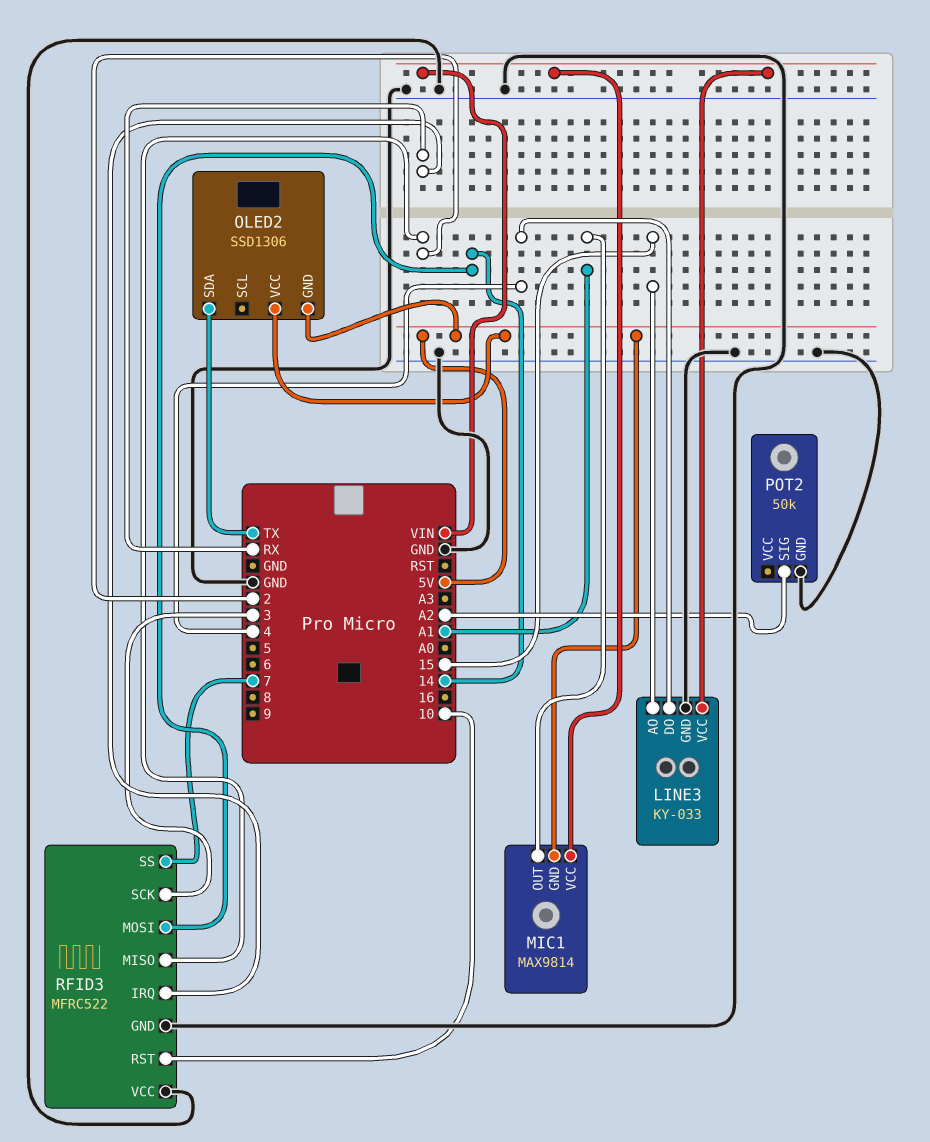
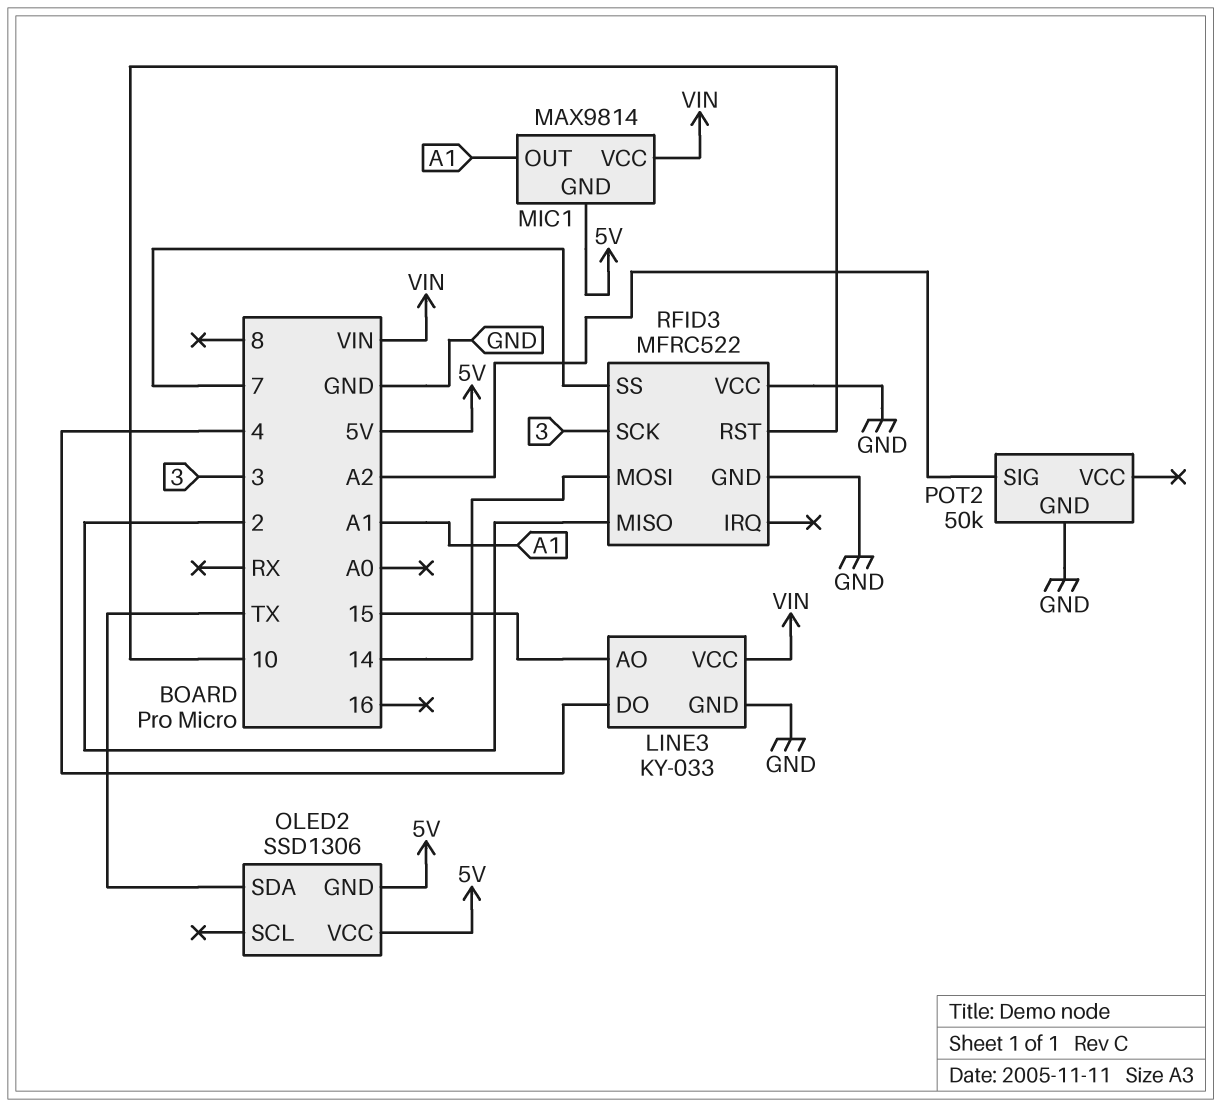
RFID3 pin IRQ: RX -> none

